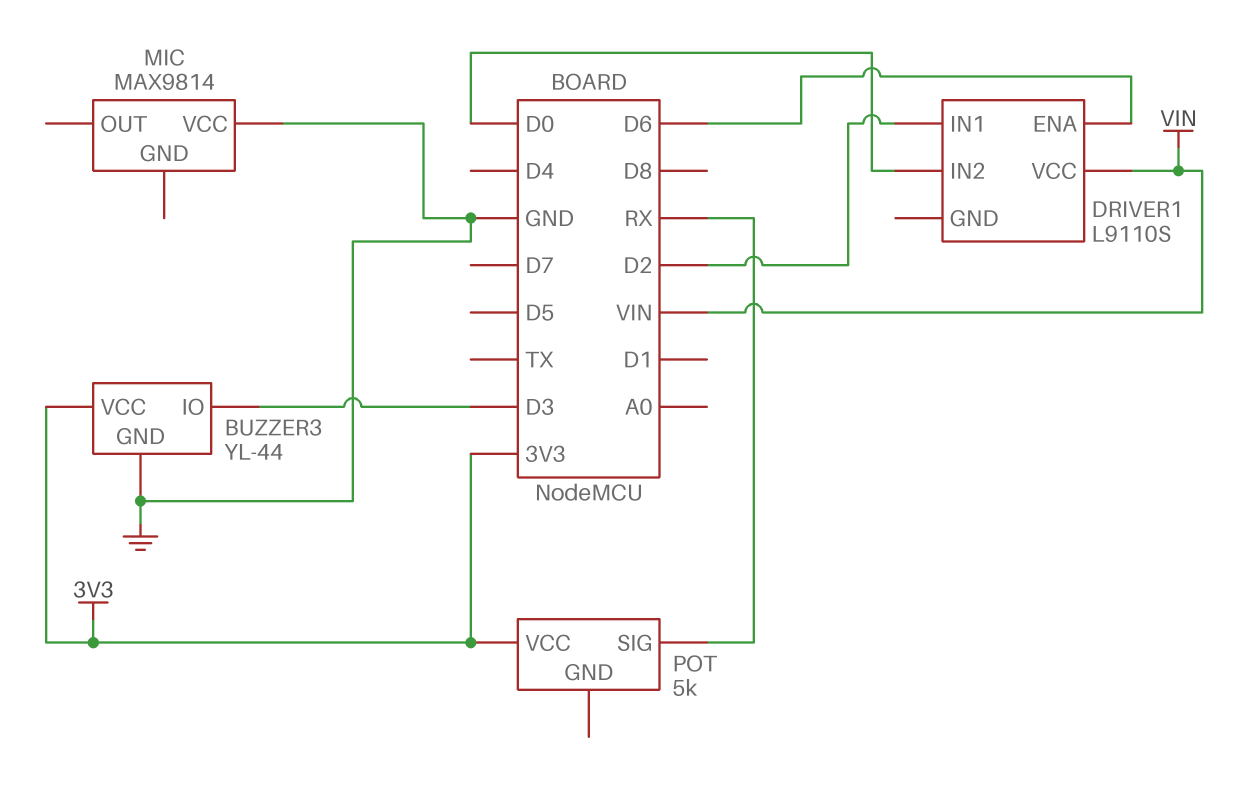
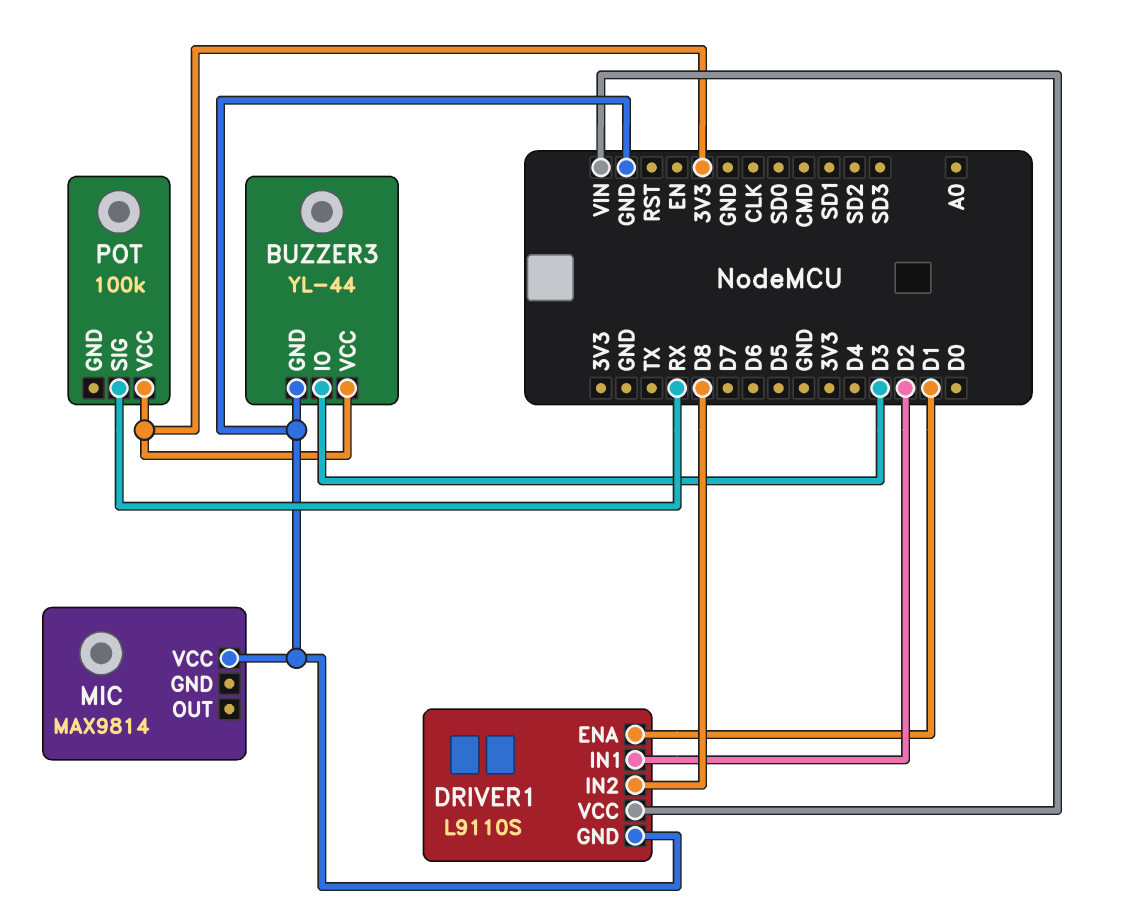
DRIVER1 pin ENA: D6 -> D1
DRIVER1 pin GND: none -> GND
DRIVER1 pin IN2: D0 -> D8
POT: 5k -> 100k

